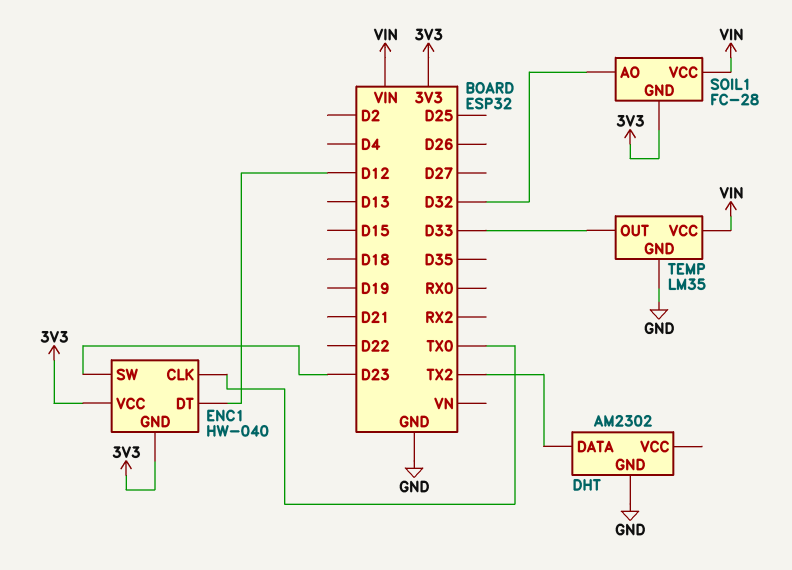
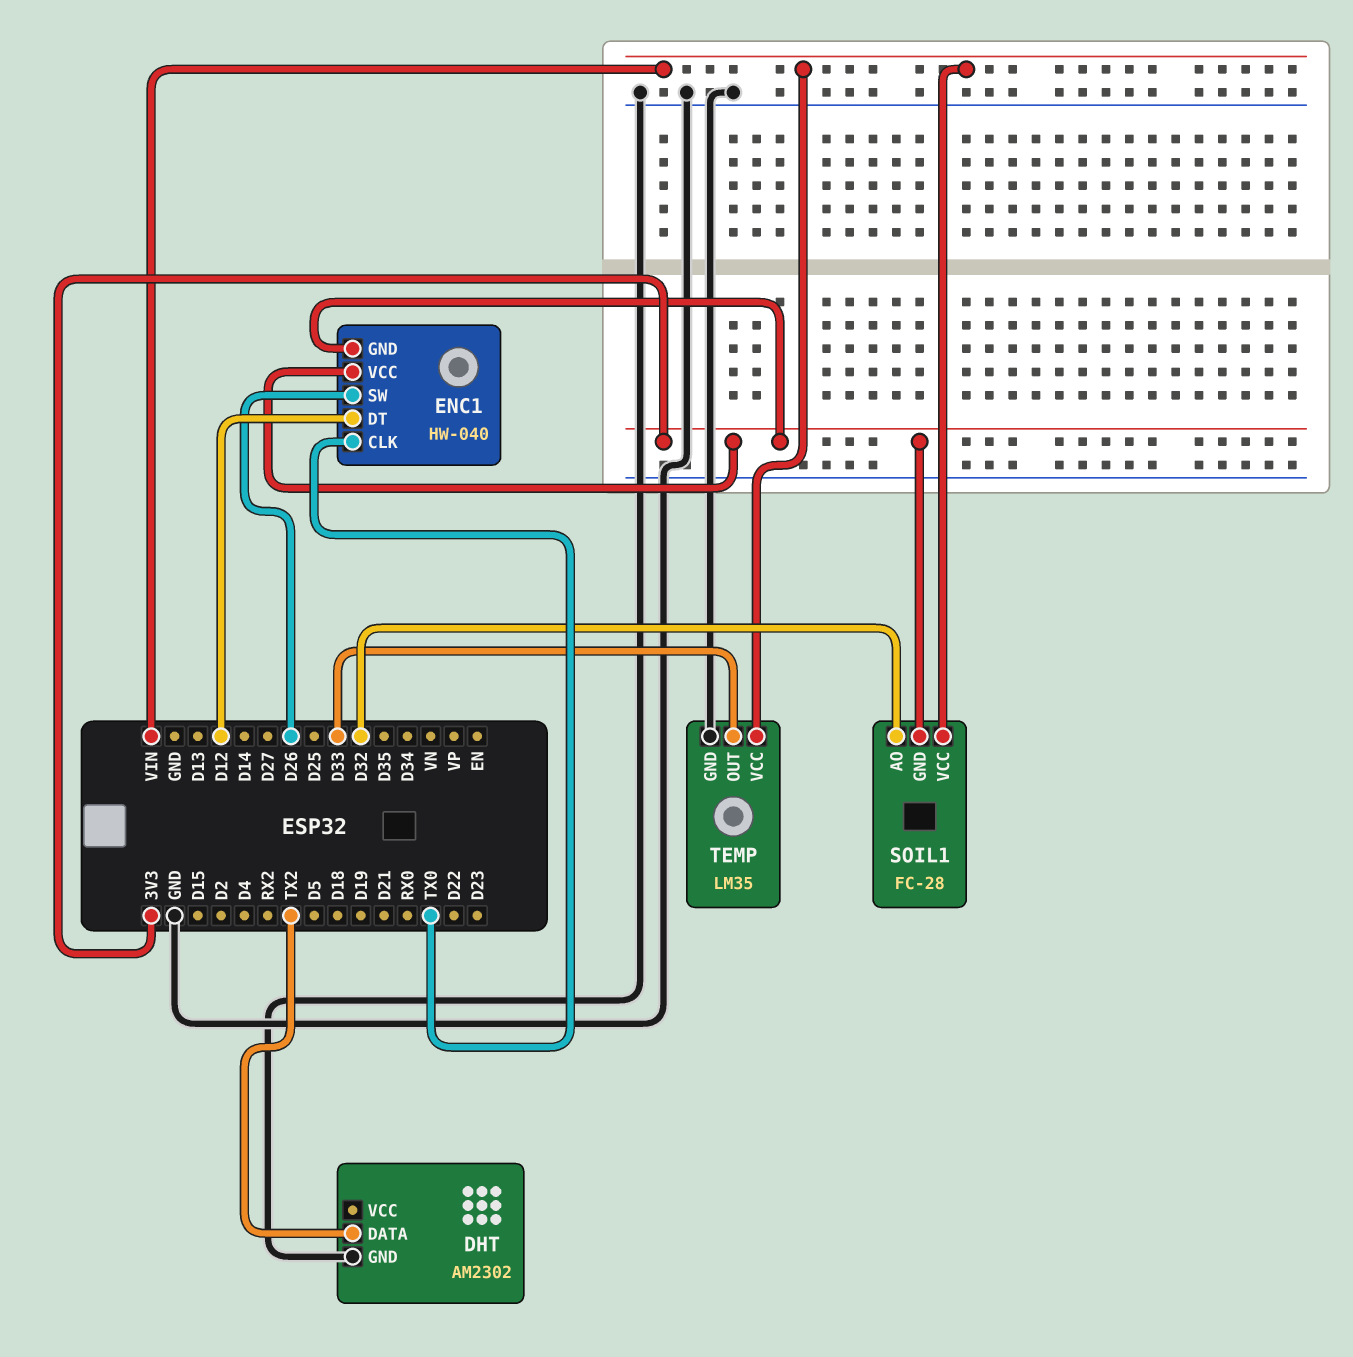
ENC1 pin SW: D23 -> D26

